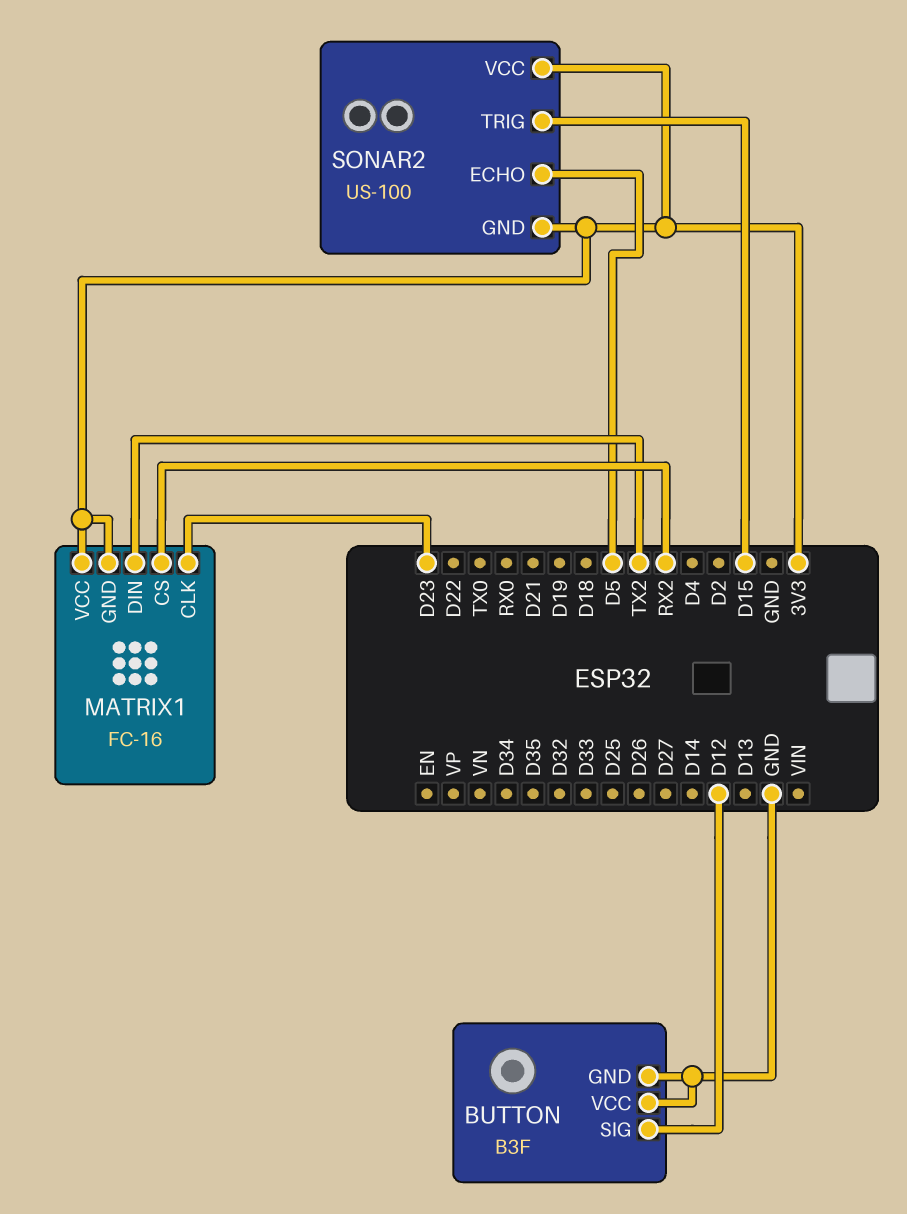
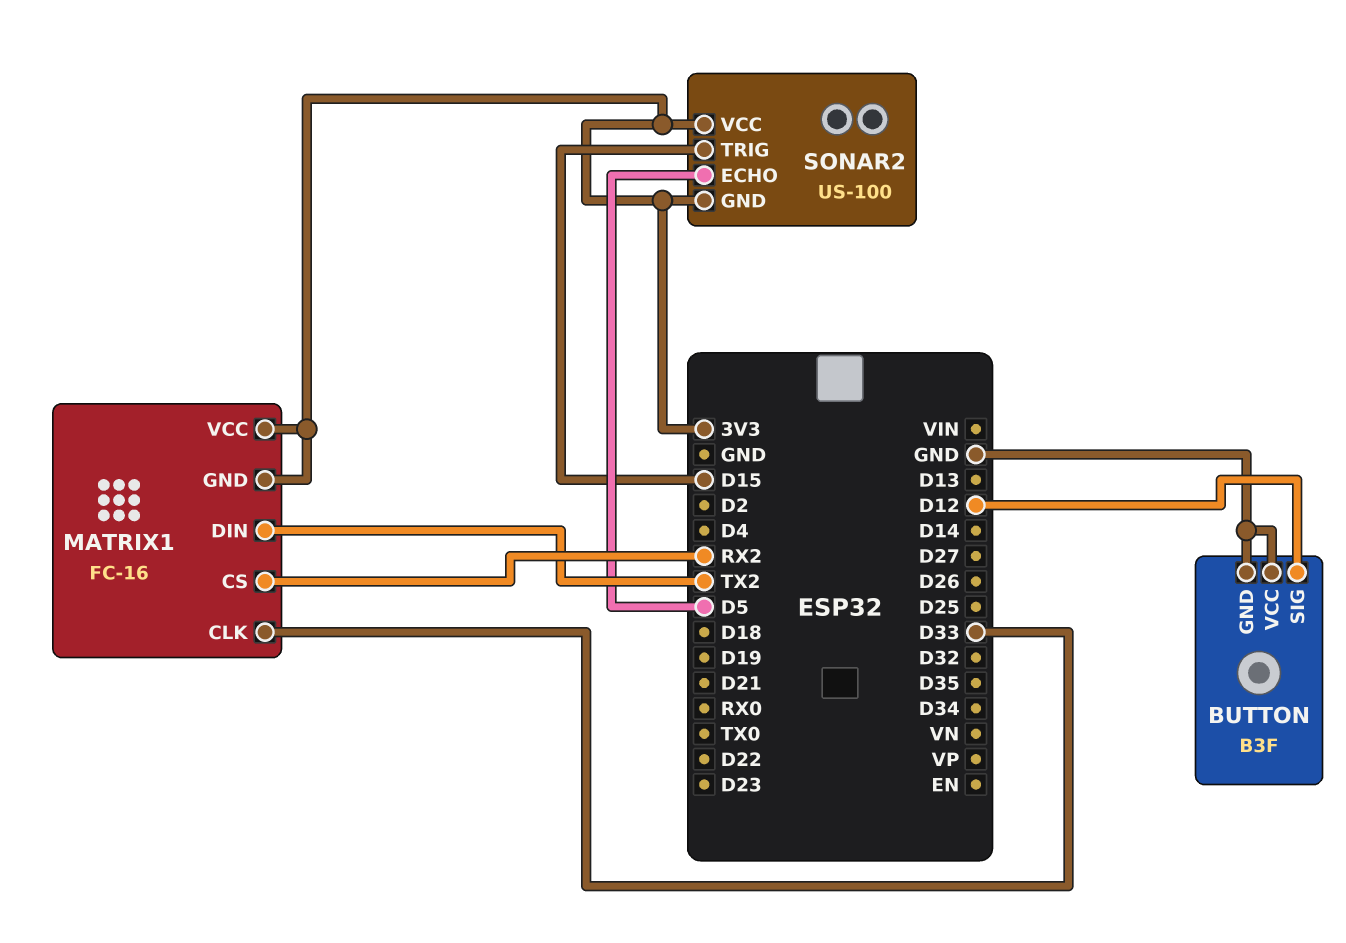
MATRIX1 pin CLK: D23 -> D33

